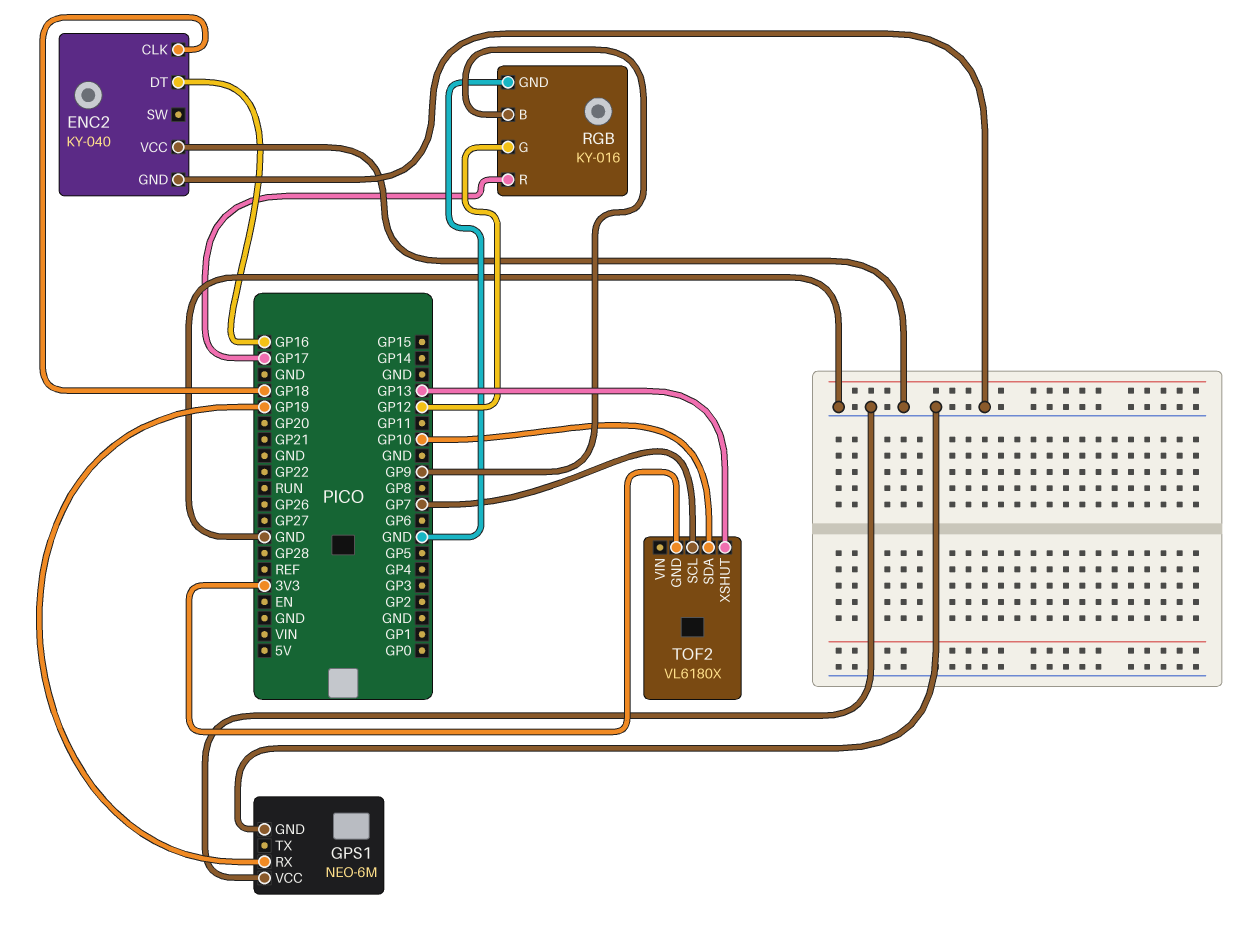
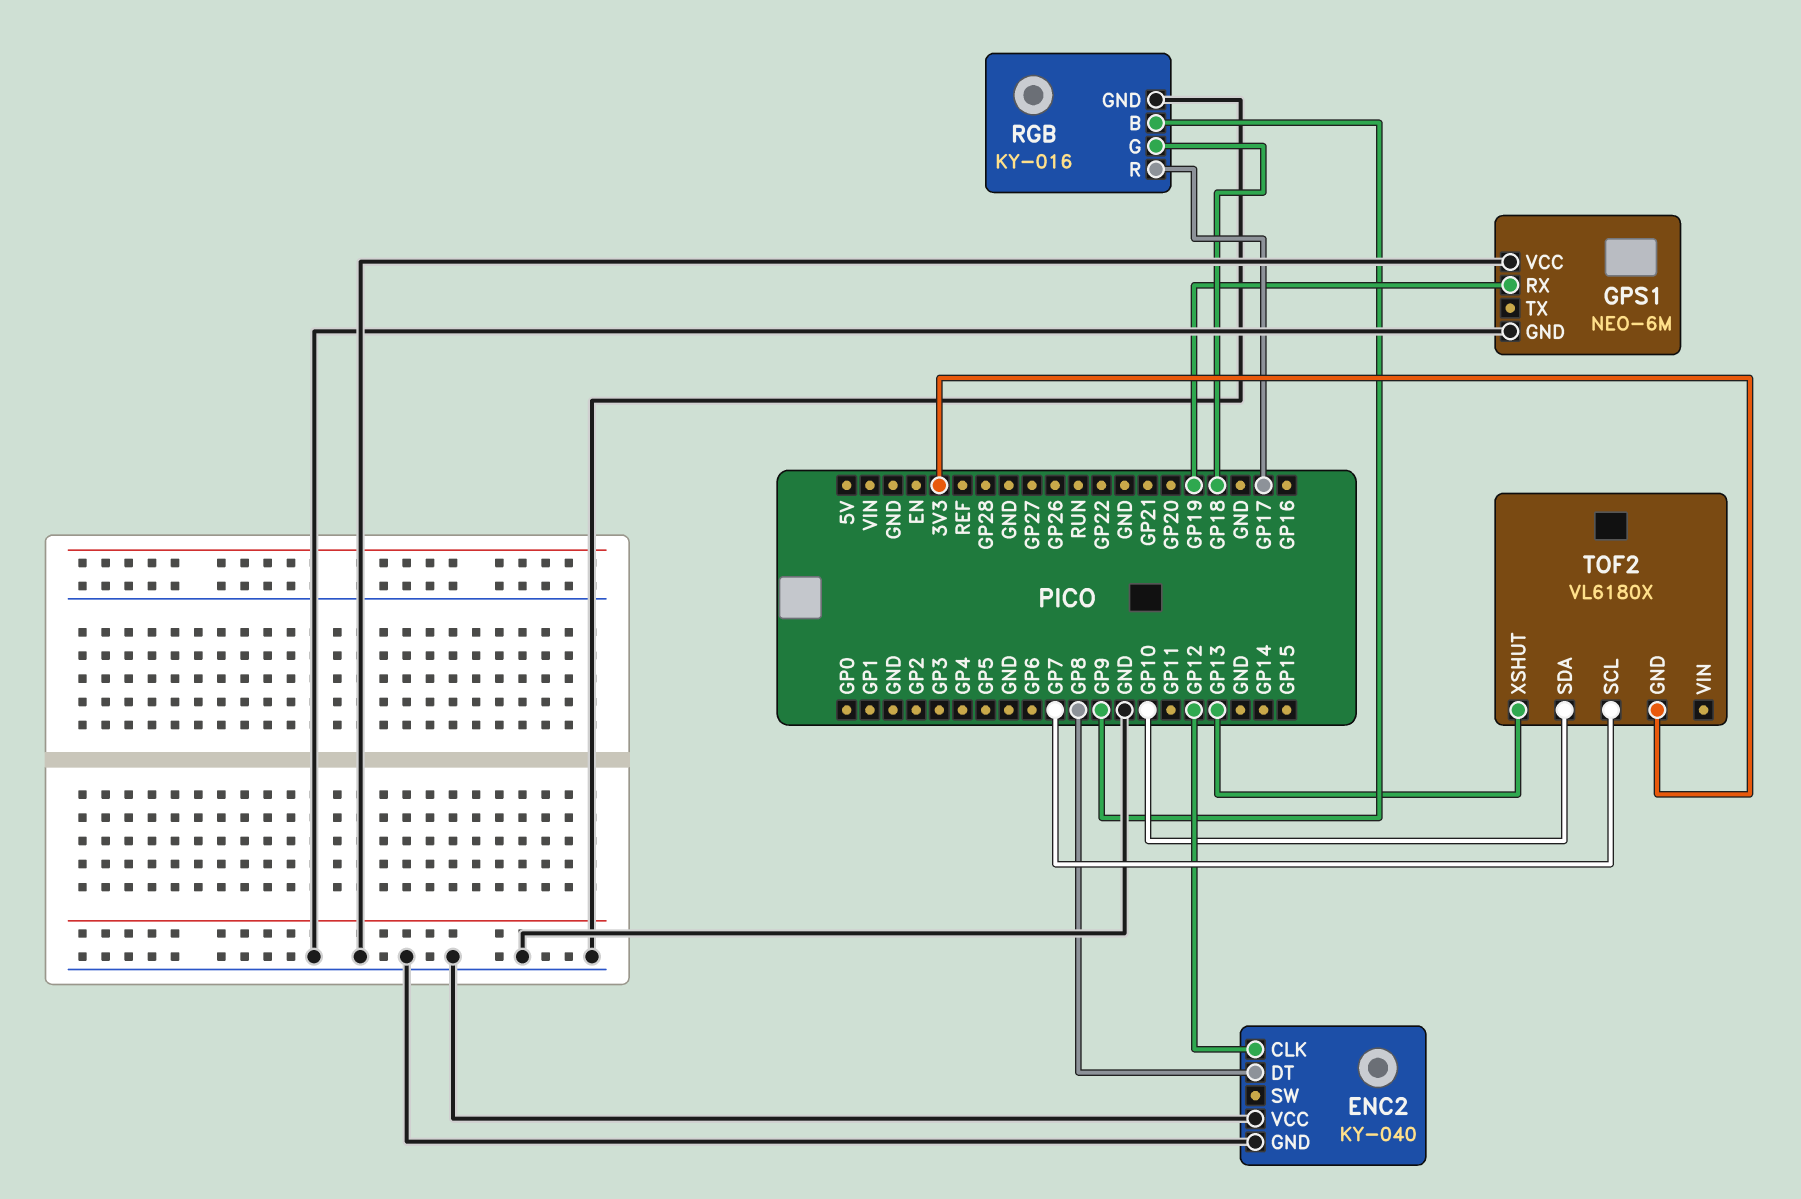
ENC2 pin CLK: GP18 -> GP12
ENC2 pin DT: GP16 -> GP8
RGB pin G: GP12 -> GP18

